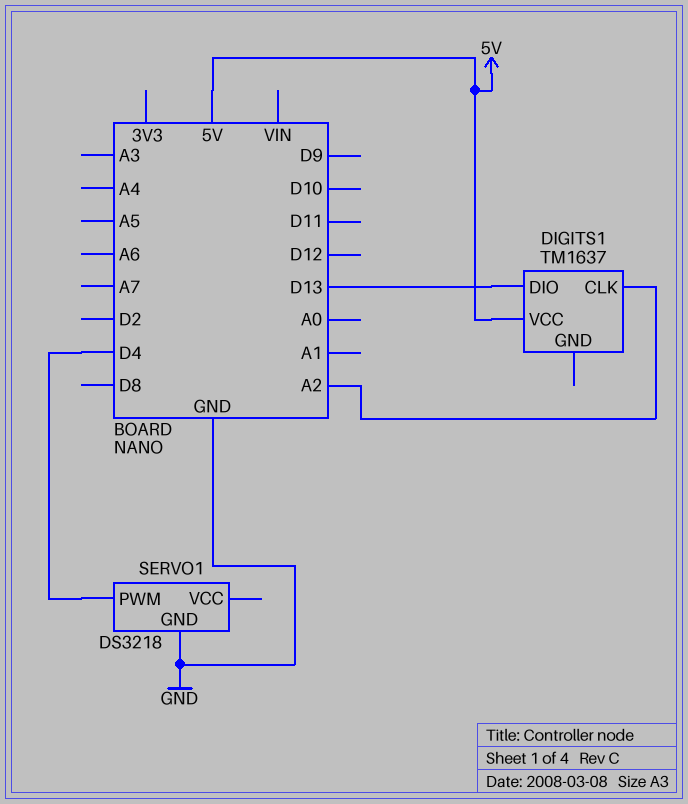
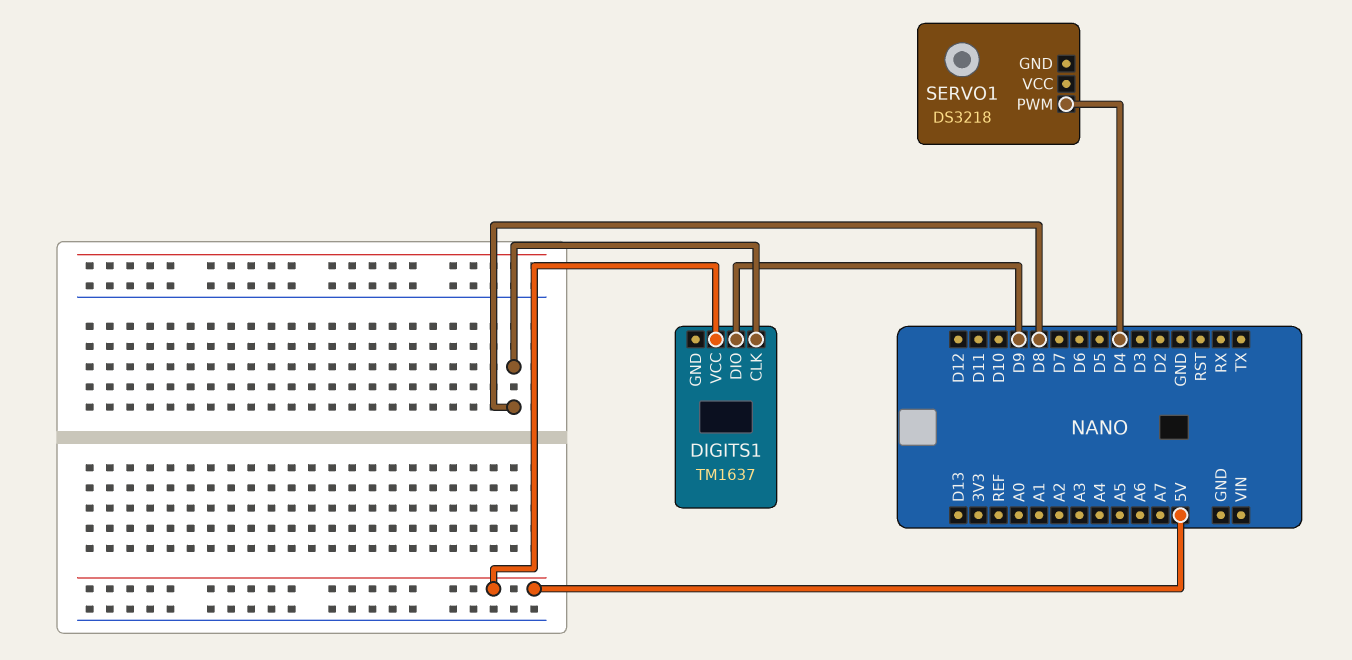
DIGITS1 pin CLK: A2 -> D8
DIGITS1 pin DIO: D13 -> D9
SERVO1 pin GND: GND -> none

